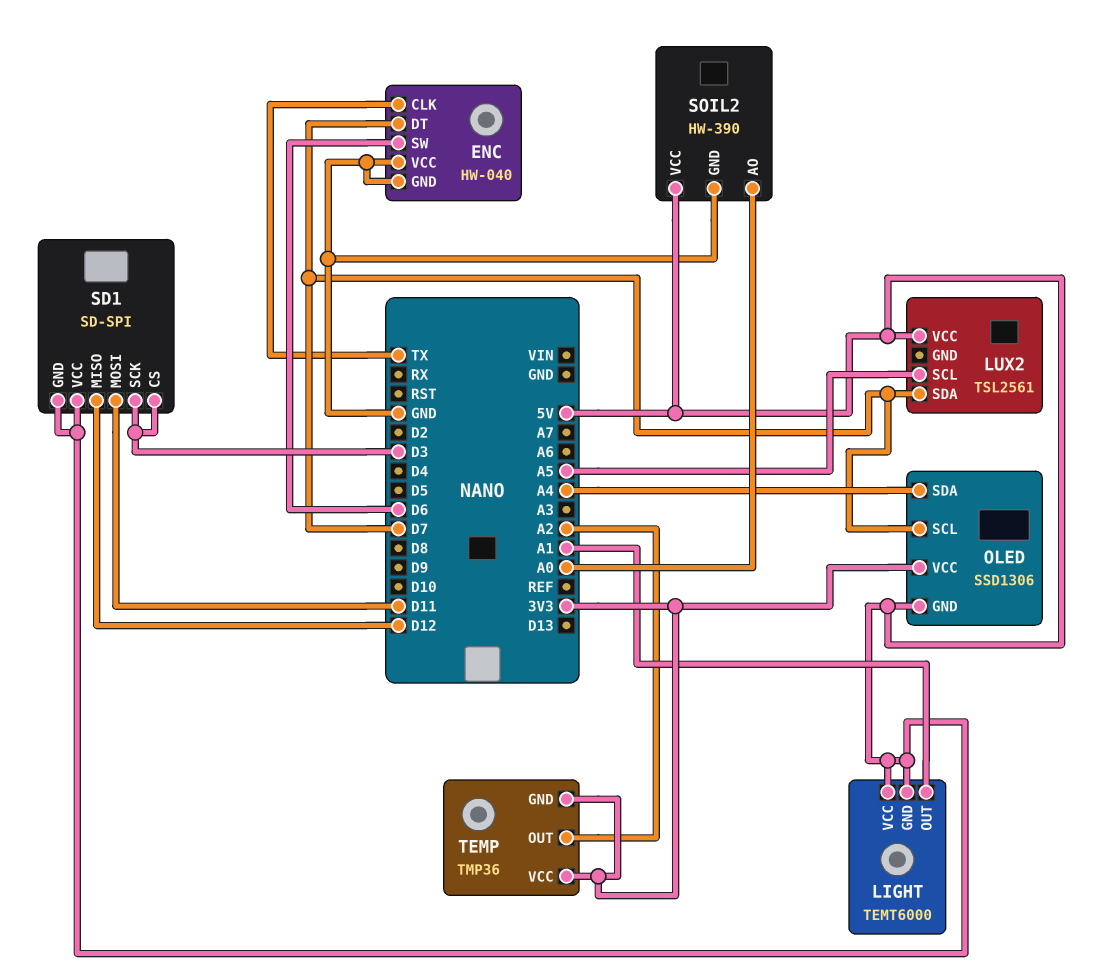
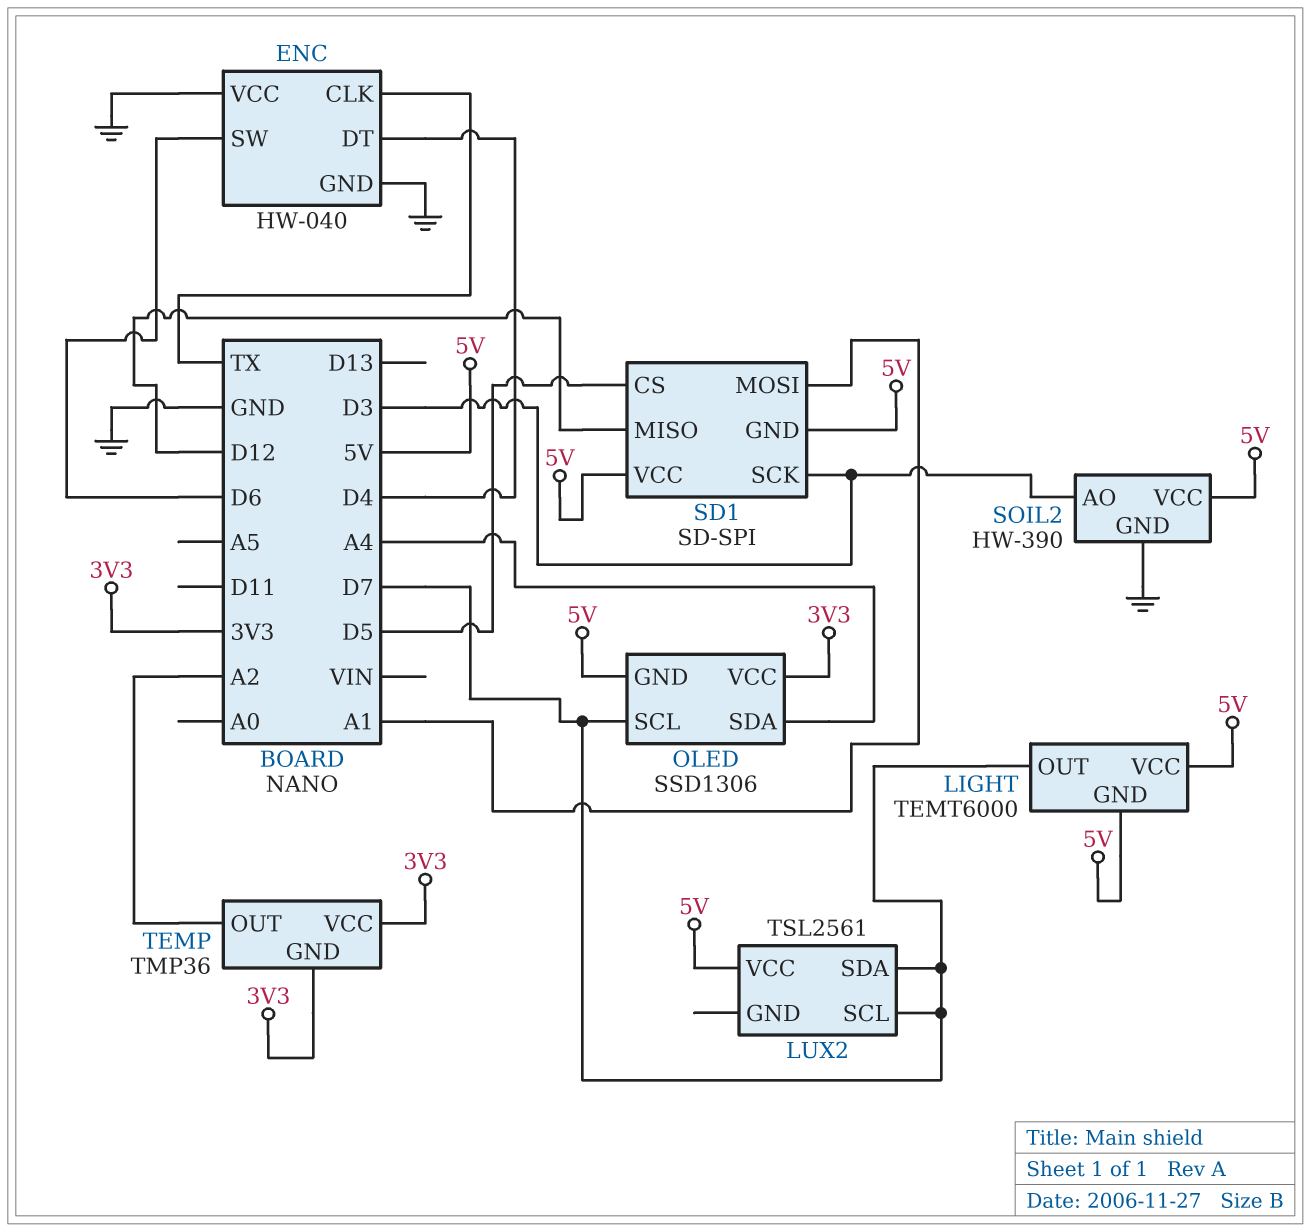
ENC pin DT: D7 -> D4
LIGHT pin OUT: A1 -> D7
LUX2 pin SCL: A5 -> D7
SD1 pin CS: D3 -> D5
SD1 pin MOSI: D11 -> A1
SOIL2 pin AO: A0 -> D3

